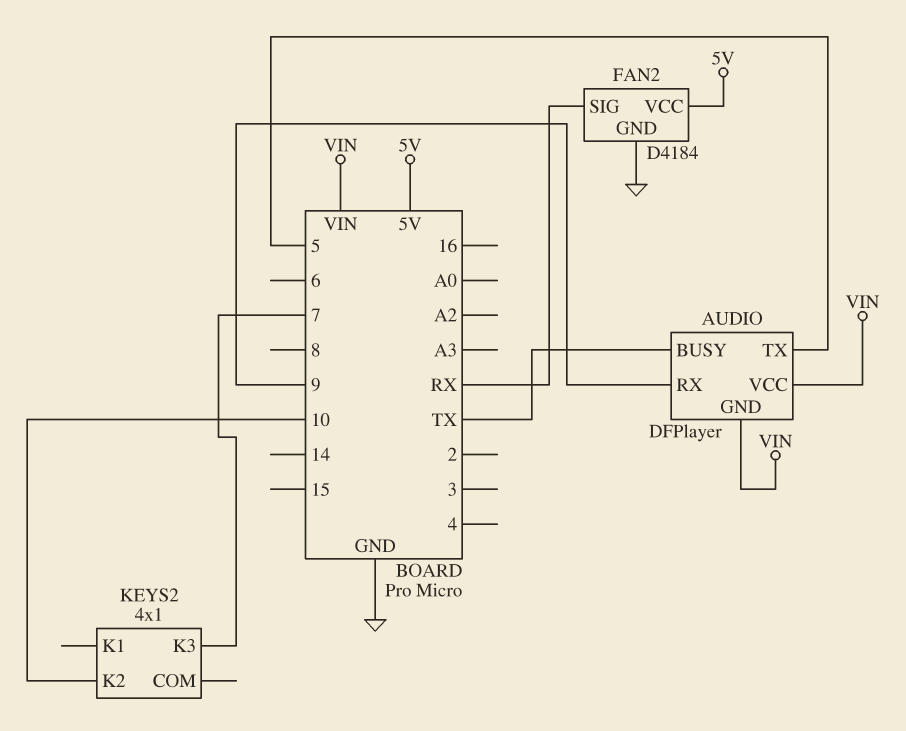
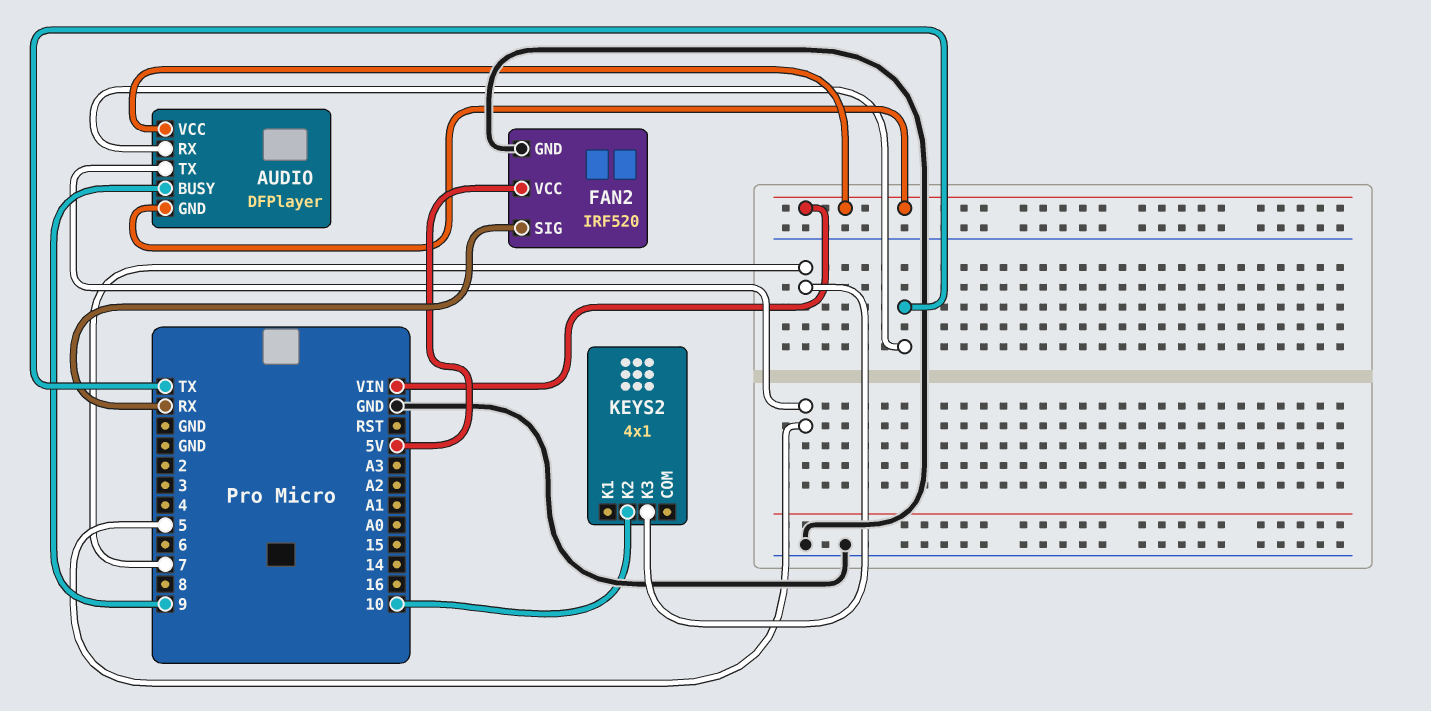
AUDIO pin BUSY: TX -> 9
AUDIO pin RX: 9 -> TX
FAN2: D4184 -> IRF520

